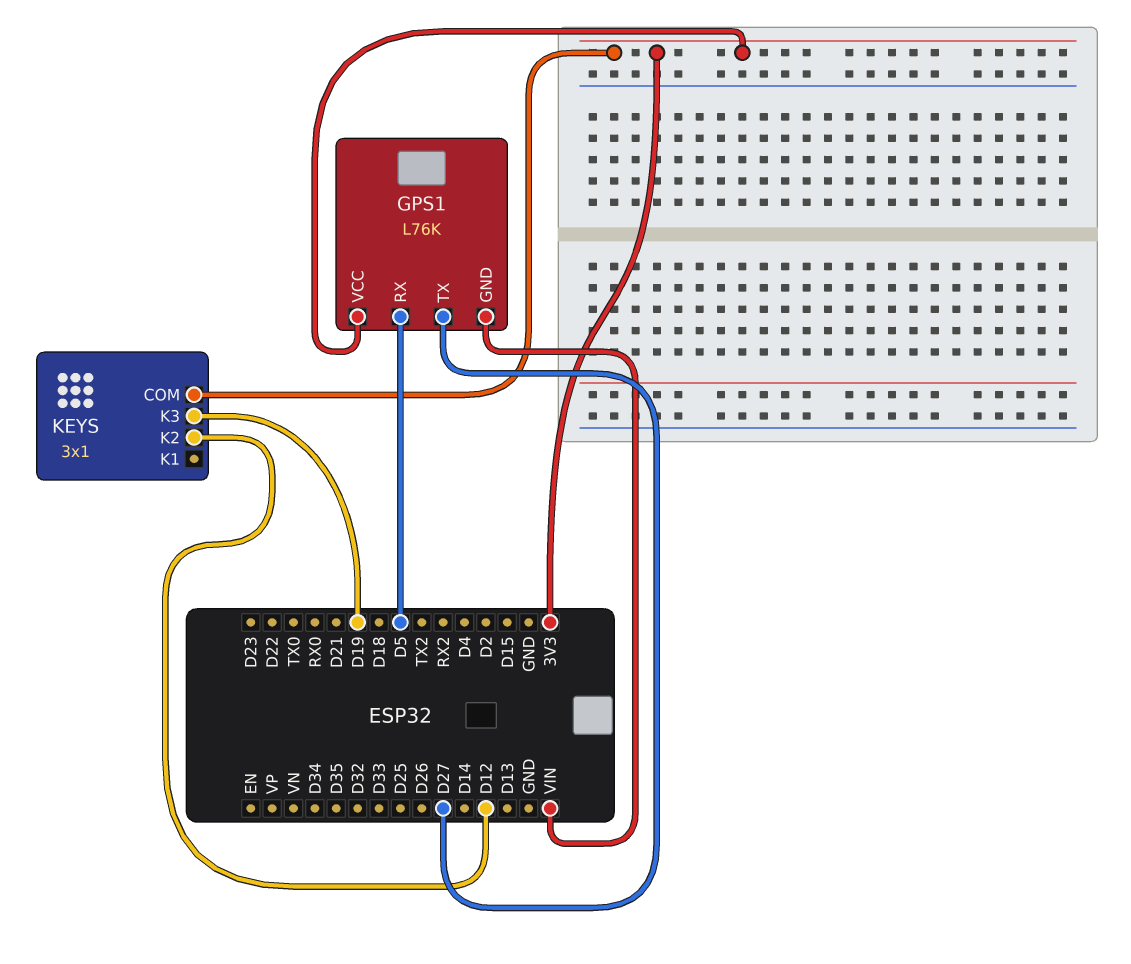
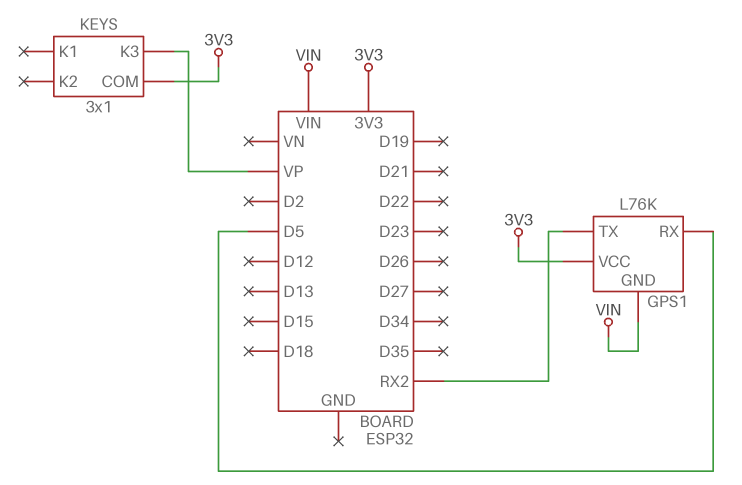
GPS1 pin TX: D27 -> RX2
KEYS pin K2: D12 -> none
KEYS pin K3: D19 -> VP

